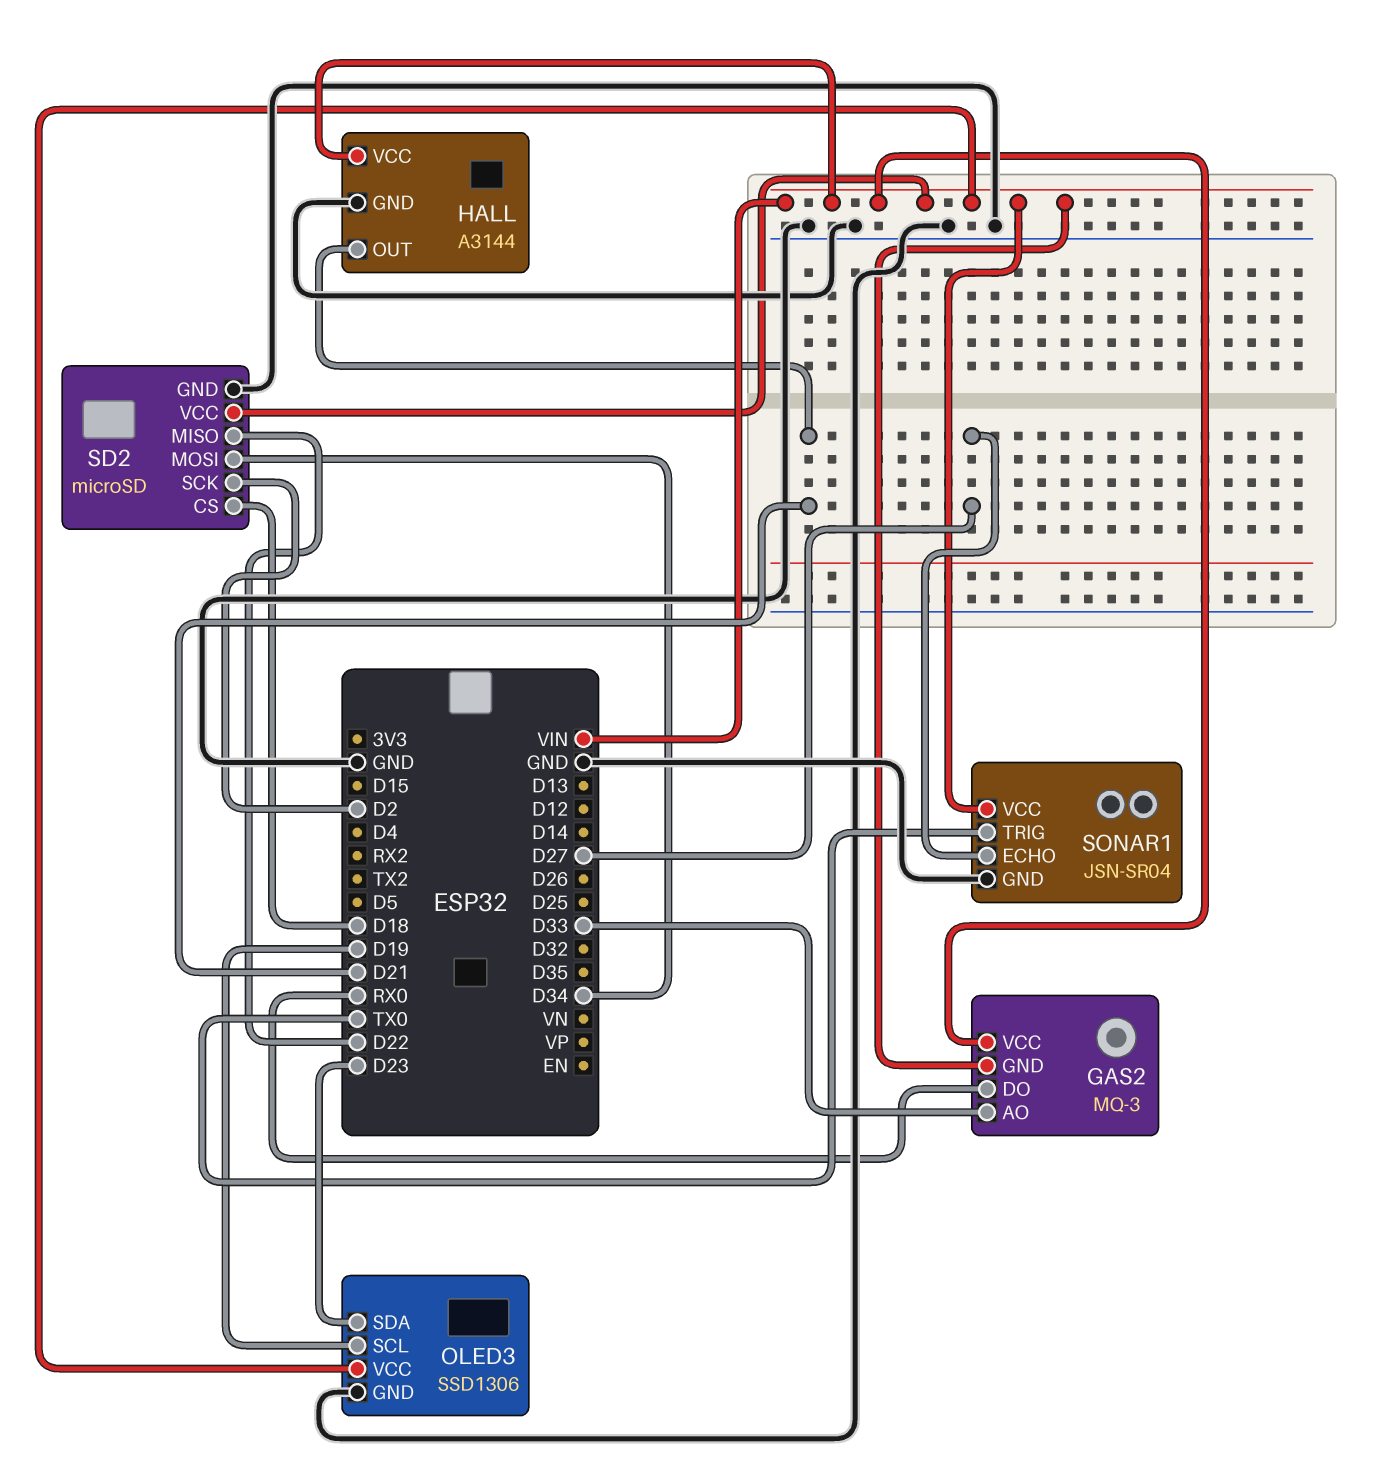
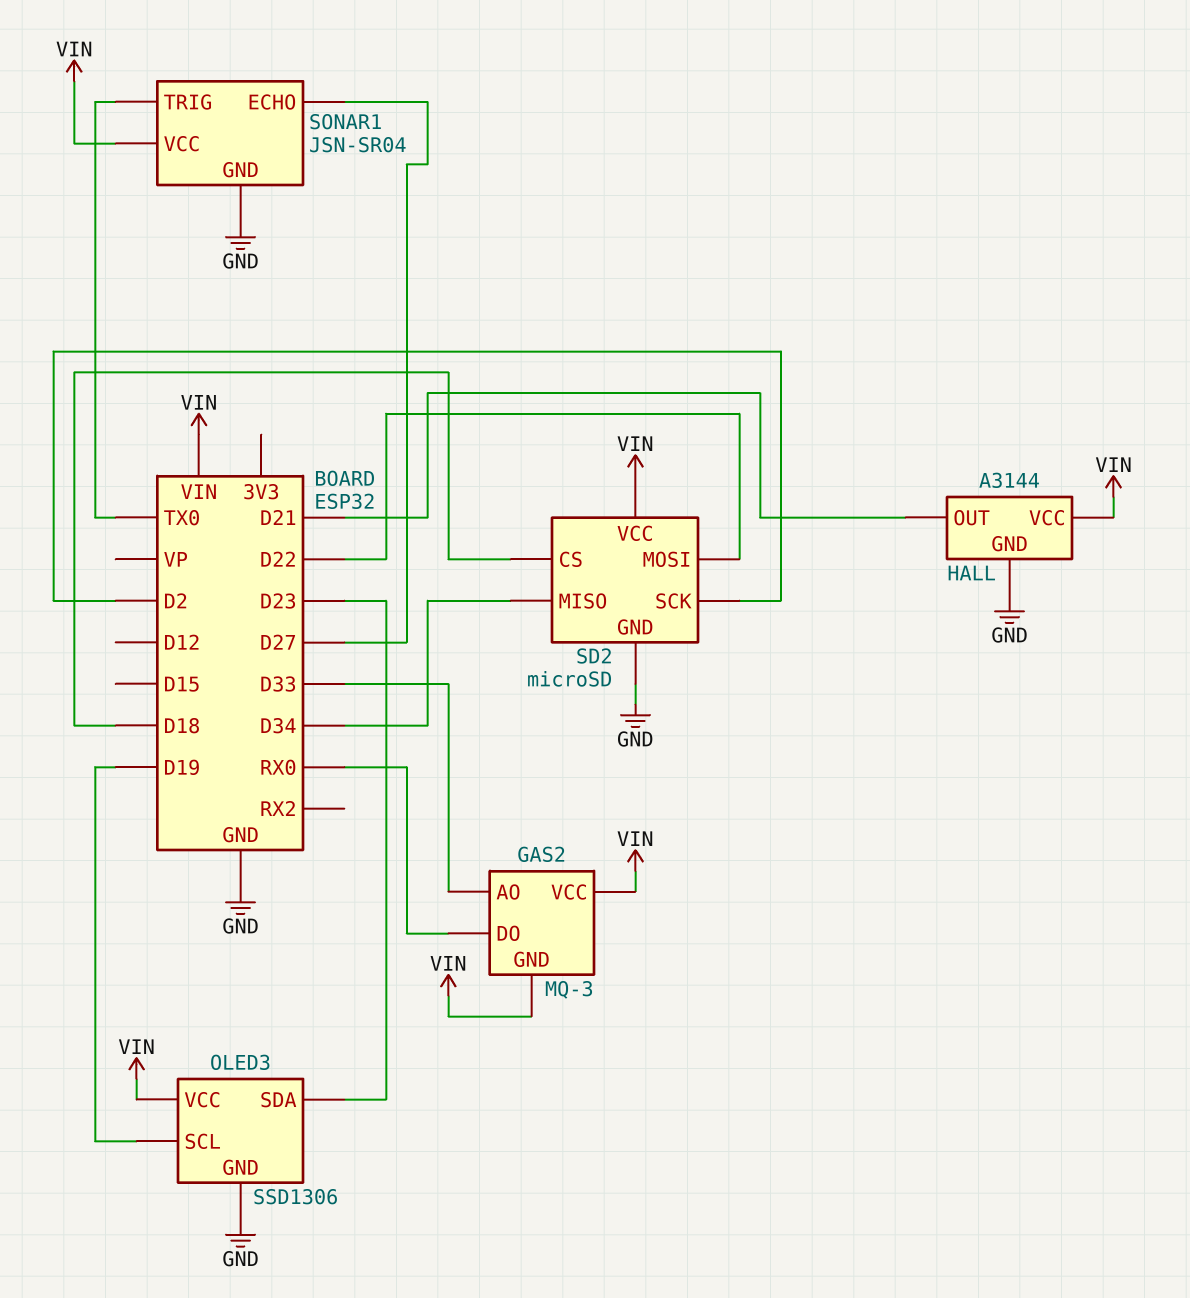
SD2 pin MISO: D22 -> D34
SD2 pin MOSI: D34 -> D22

